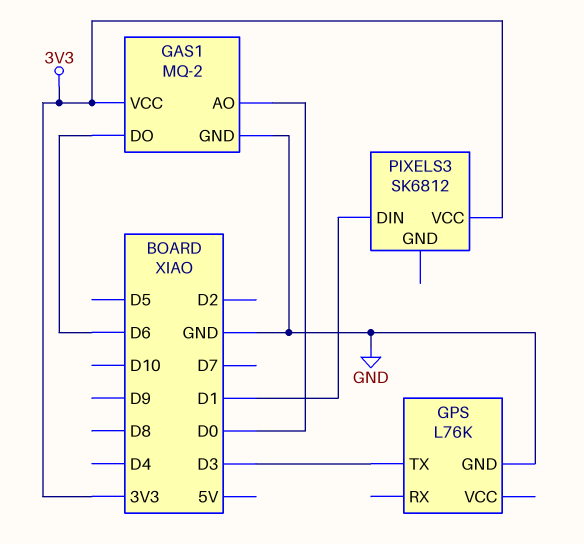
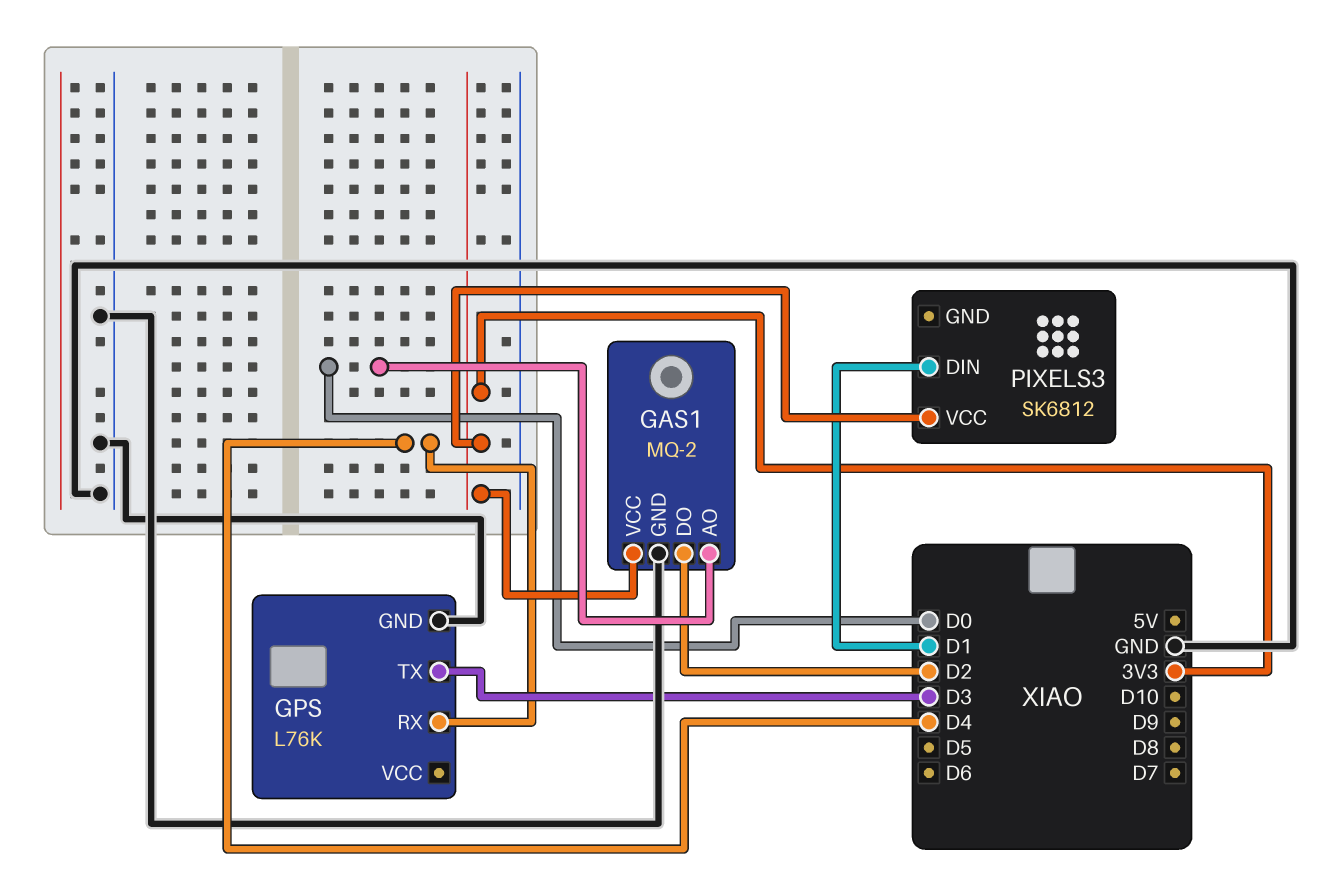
GAS1 pin DO: D6 -> D2
GPS pin RX: none -> D4

